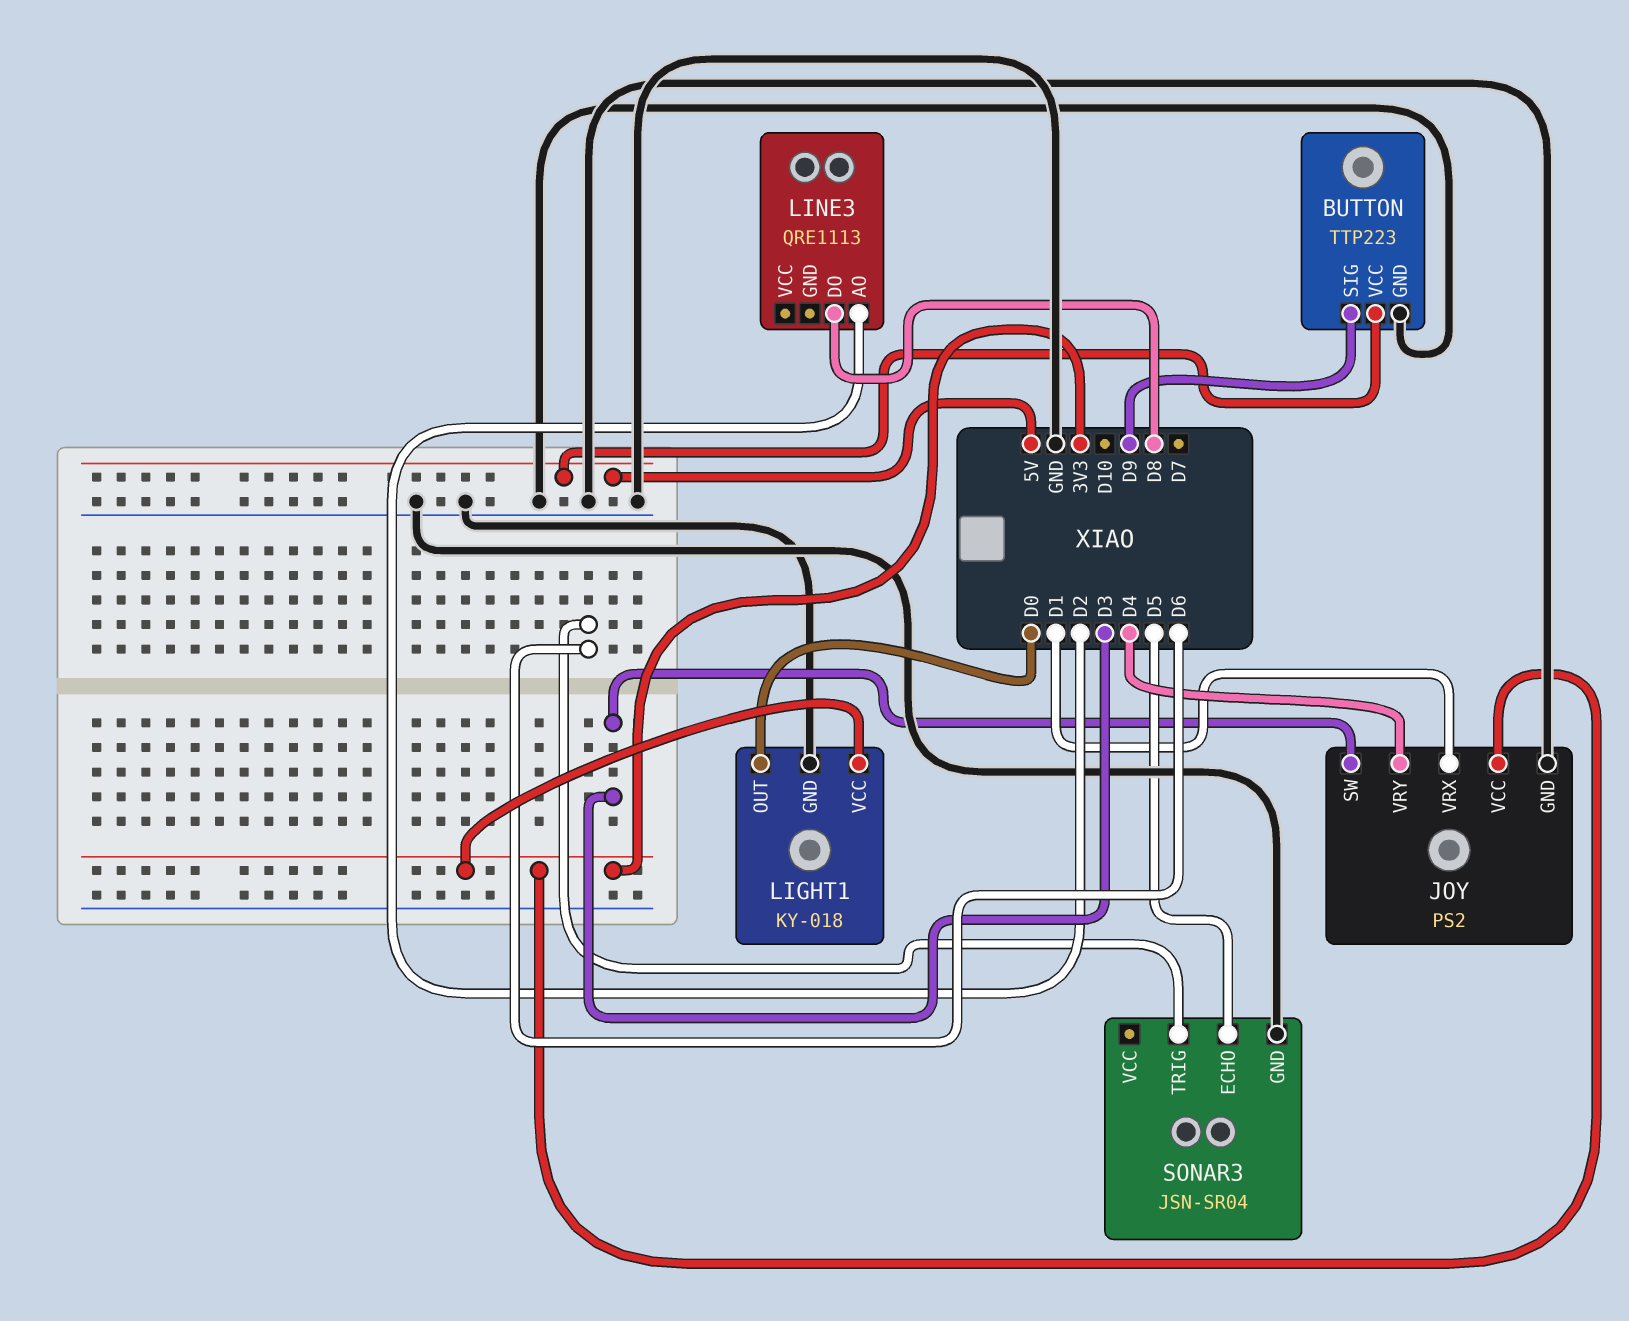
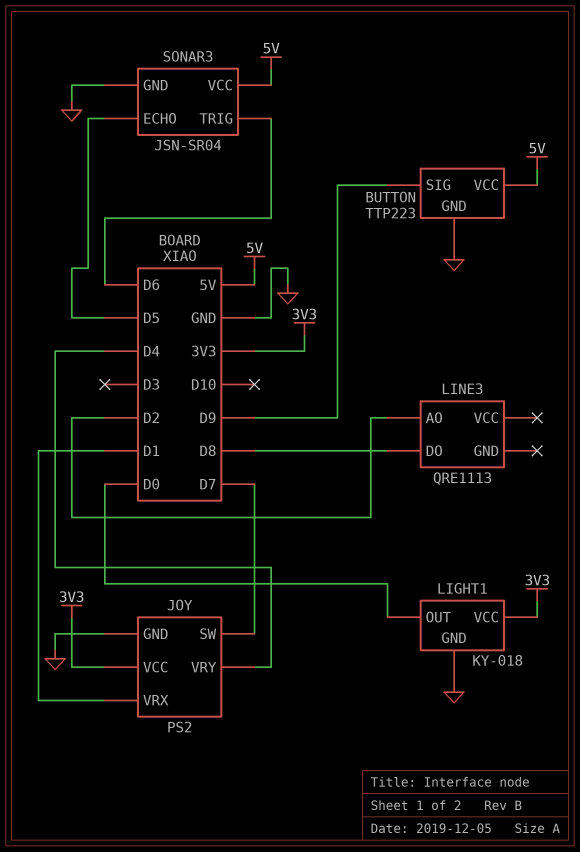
JOY pin SW: D3 -> D7
SONAR3 pin VCC: none -> 5V

